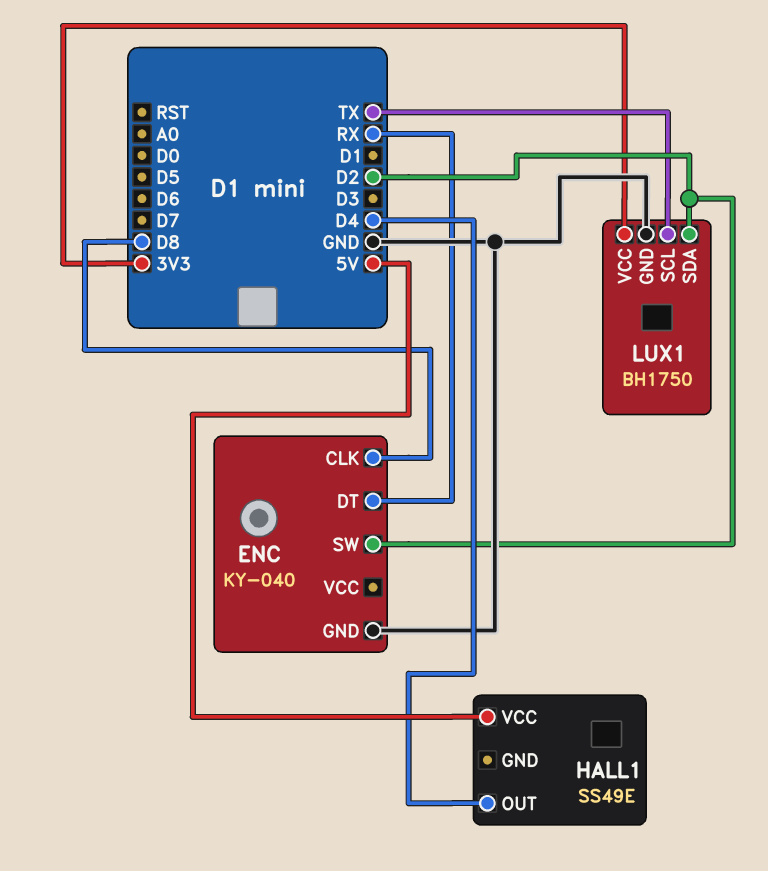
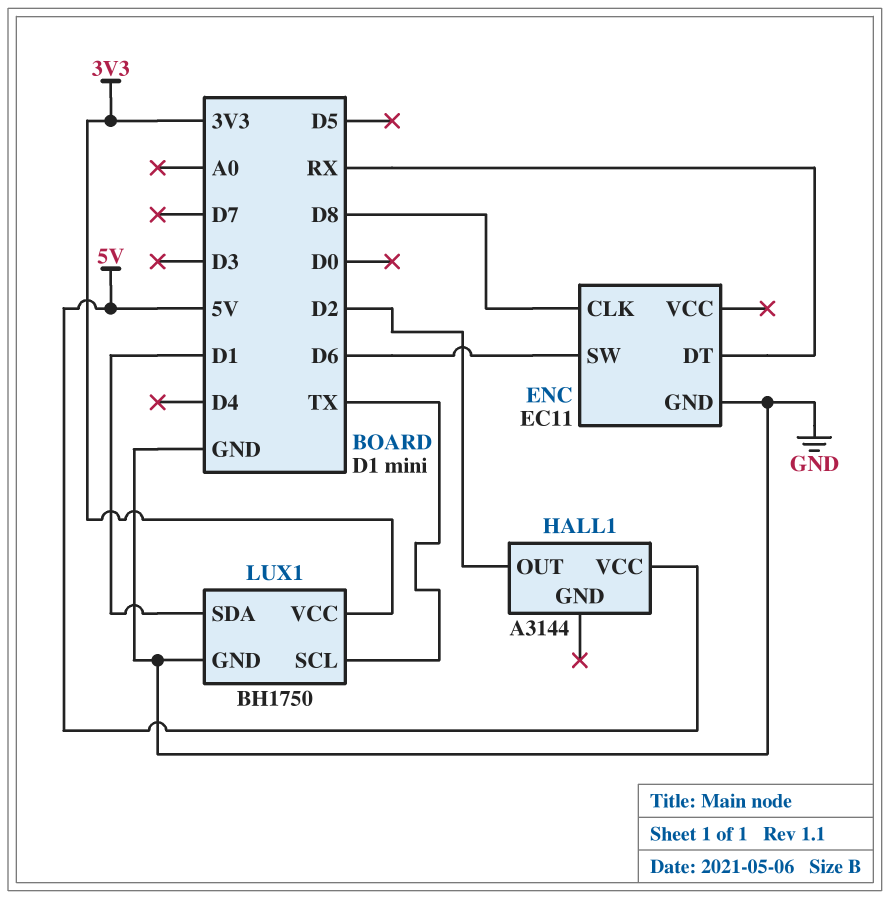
ENC: KY-040 -> EC11
ENC pin SW: D2 -> D6
HALL1: SS49E -> A3144
HALL1 pin OUT: D4 -> D2
LUX1 pin SDA: D2 -> D1

